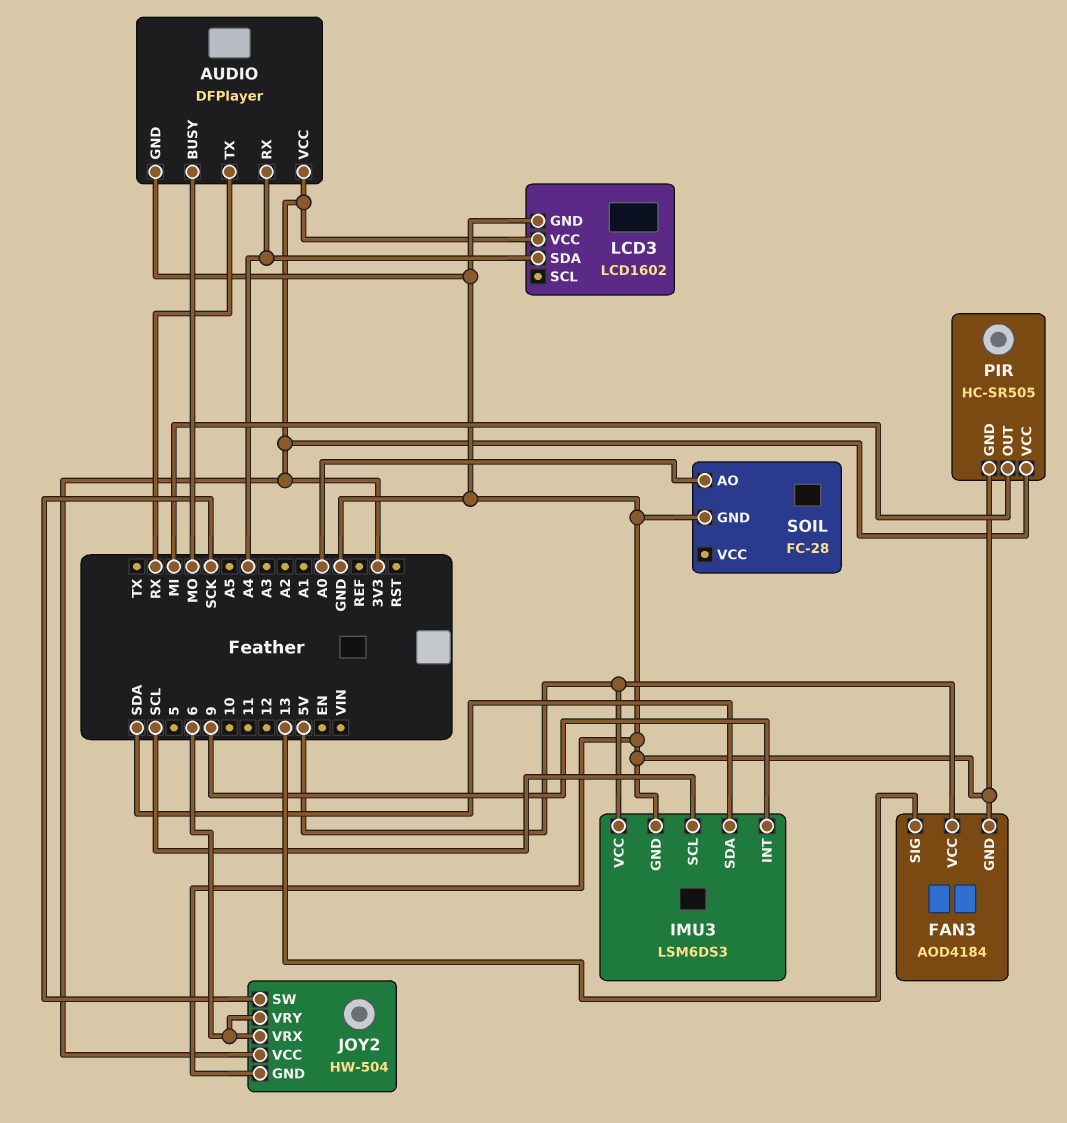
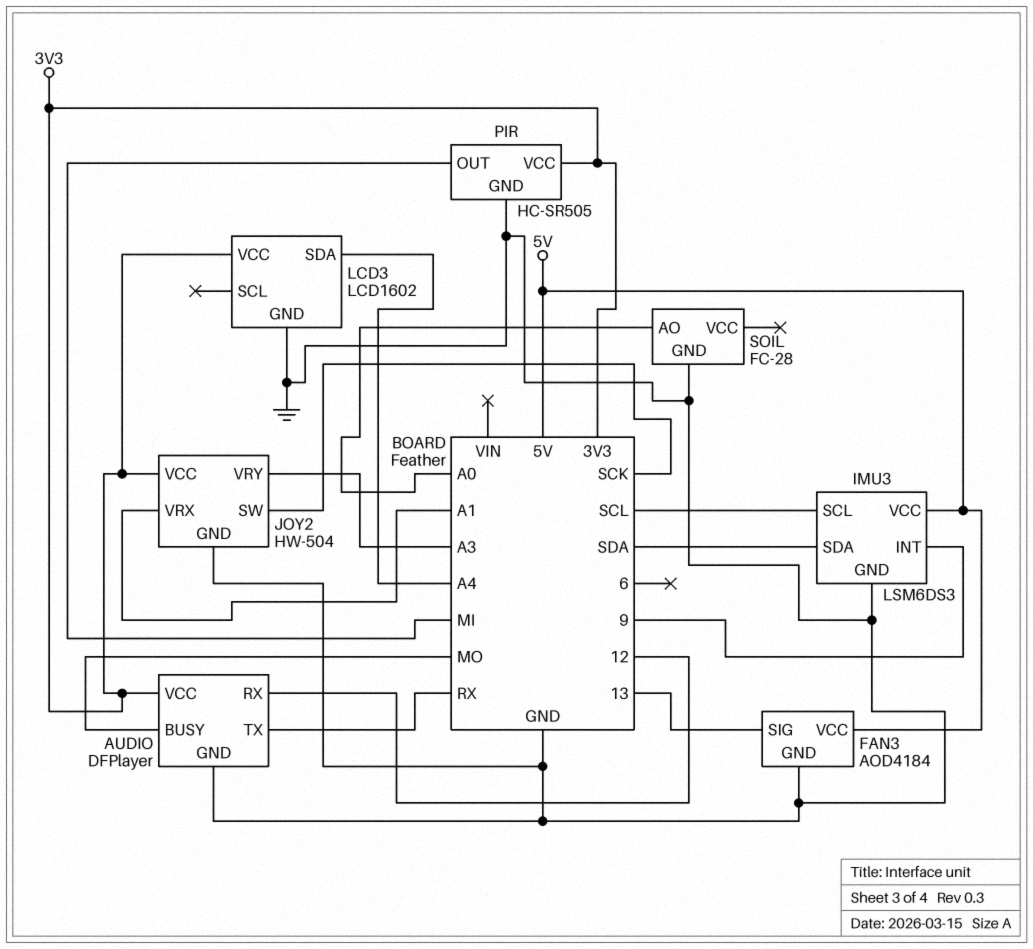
AUDIO pin RX: A4 -> 12
JOY2 pin VRX: 6 -> A1
JOY2 pin VRY: 6 -> A3

